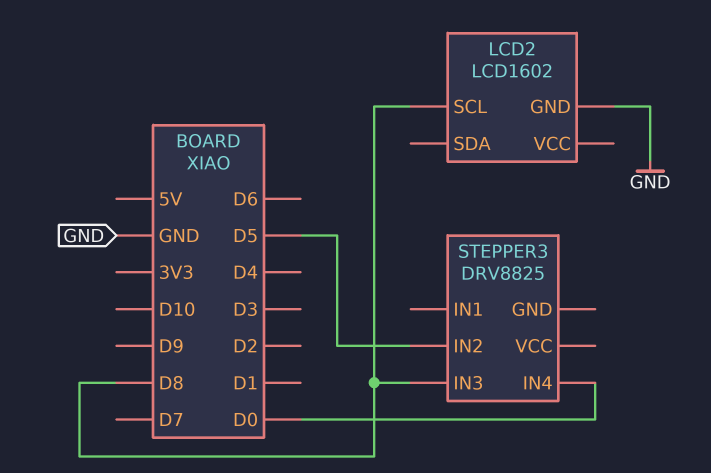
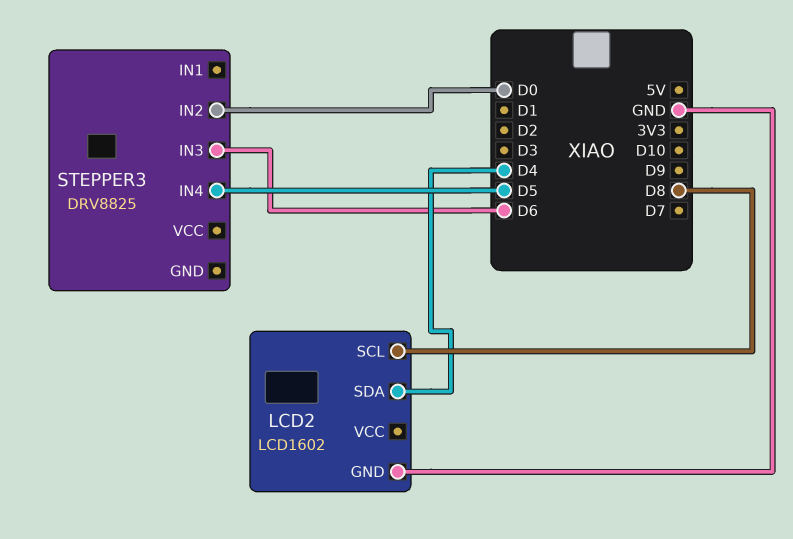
LCD2 pin SDA: none -> D4
STEPPER3 pin IN2: D5 -> D0
STEPPER3 pin IN3: D8 -> D6
STEPPER3 pin IN4: D0 -> D5

